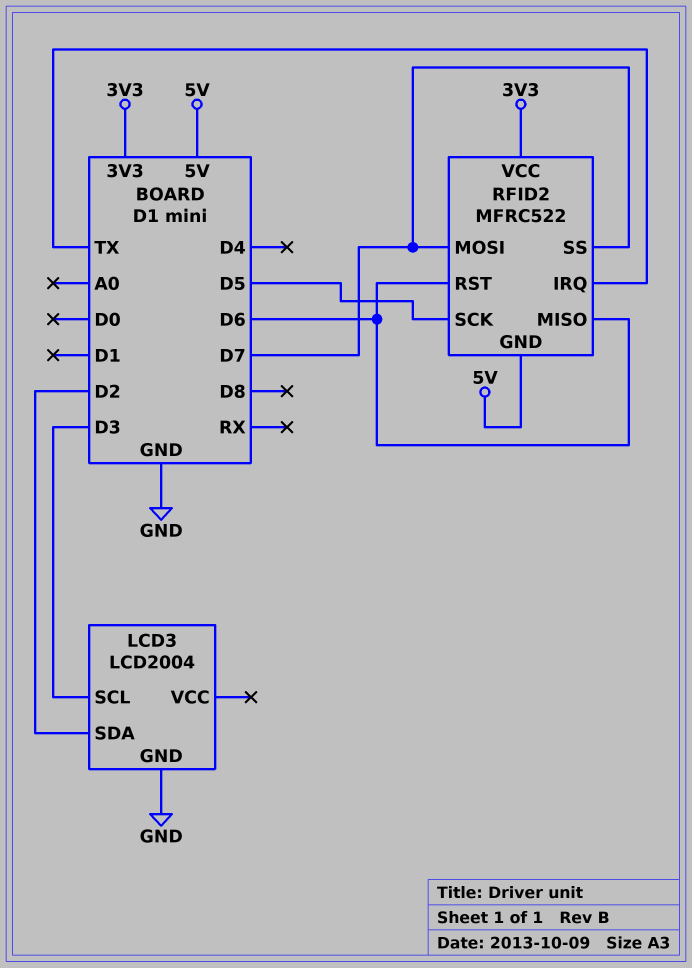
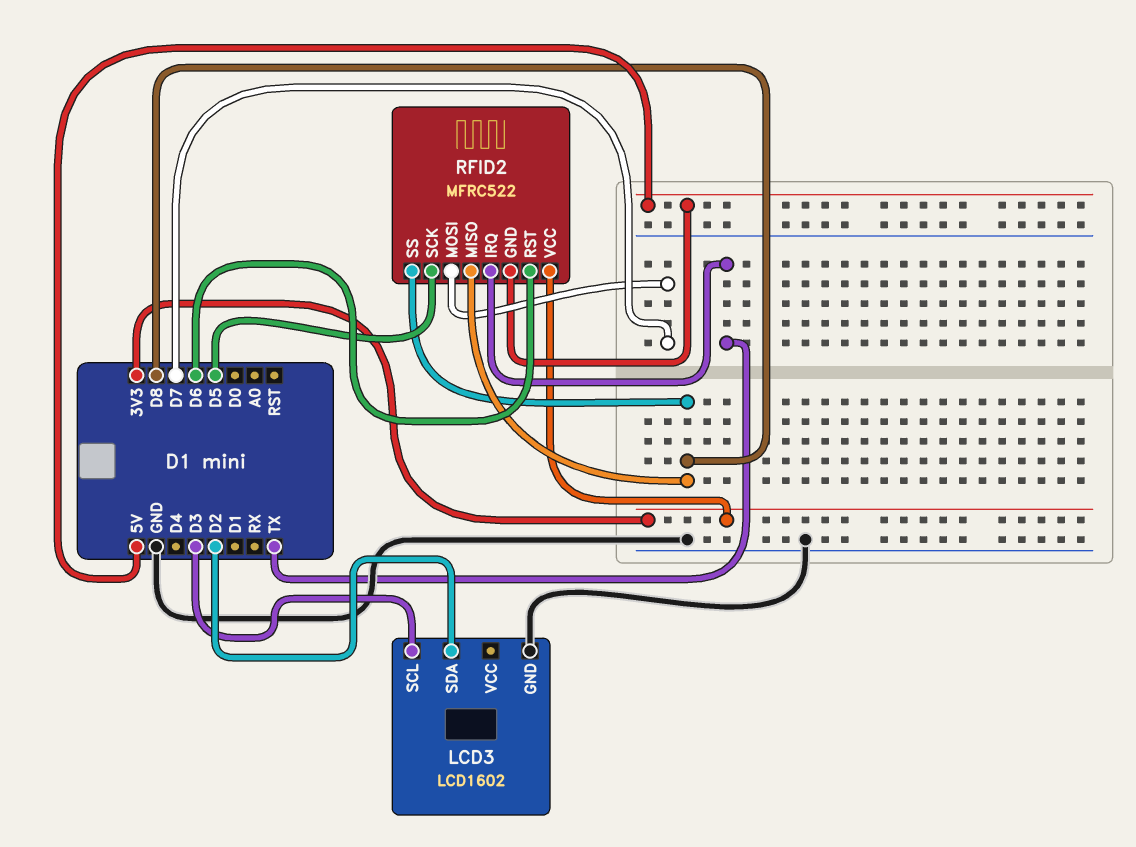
LCD3: LCD2004 -> LCD1602
RFID2 pin MISO: D6 -> D8
RFID2 pin SS: D7 -> D8

